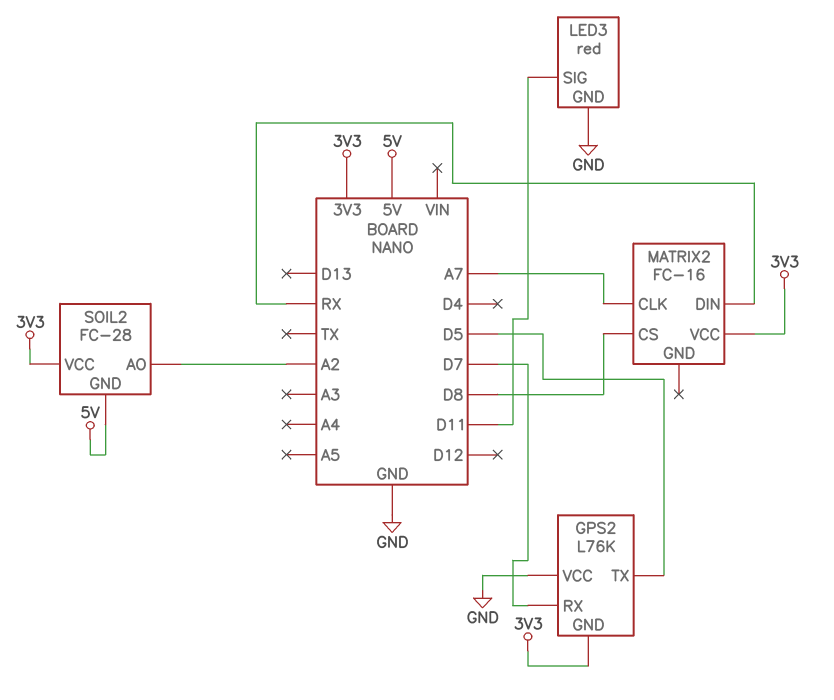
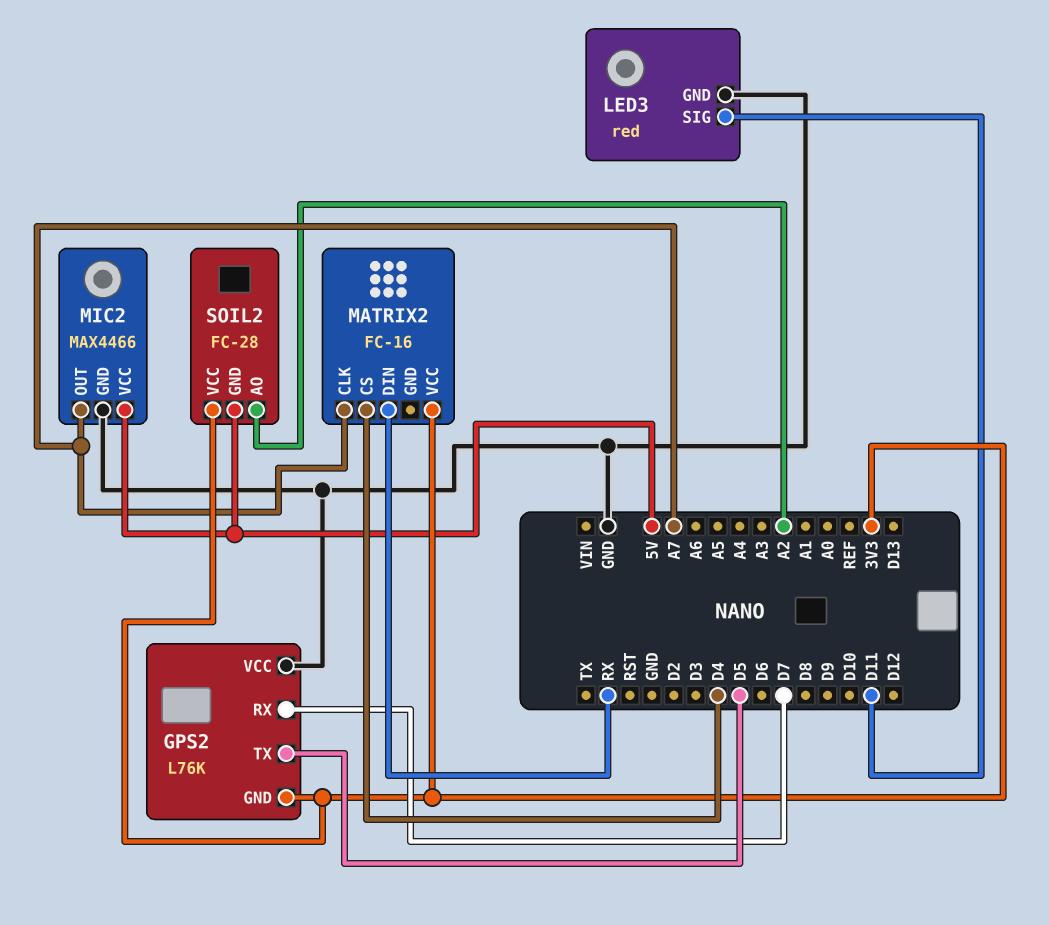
MATRIX2 pin CS: D8 -> D4
MIC2: none -> MAX4466
MIC2 pin GND: none -> GND
MIC2 pin OUT: none -> A7
MIC2 pin VCC: none -> 5V

